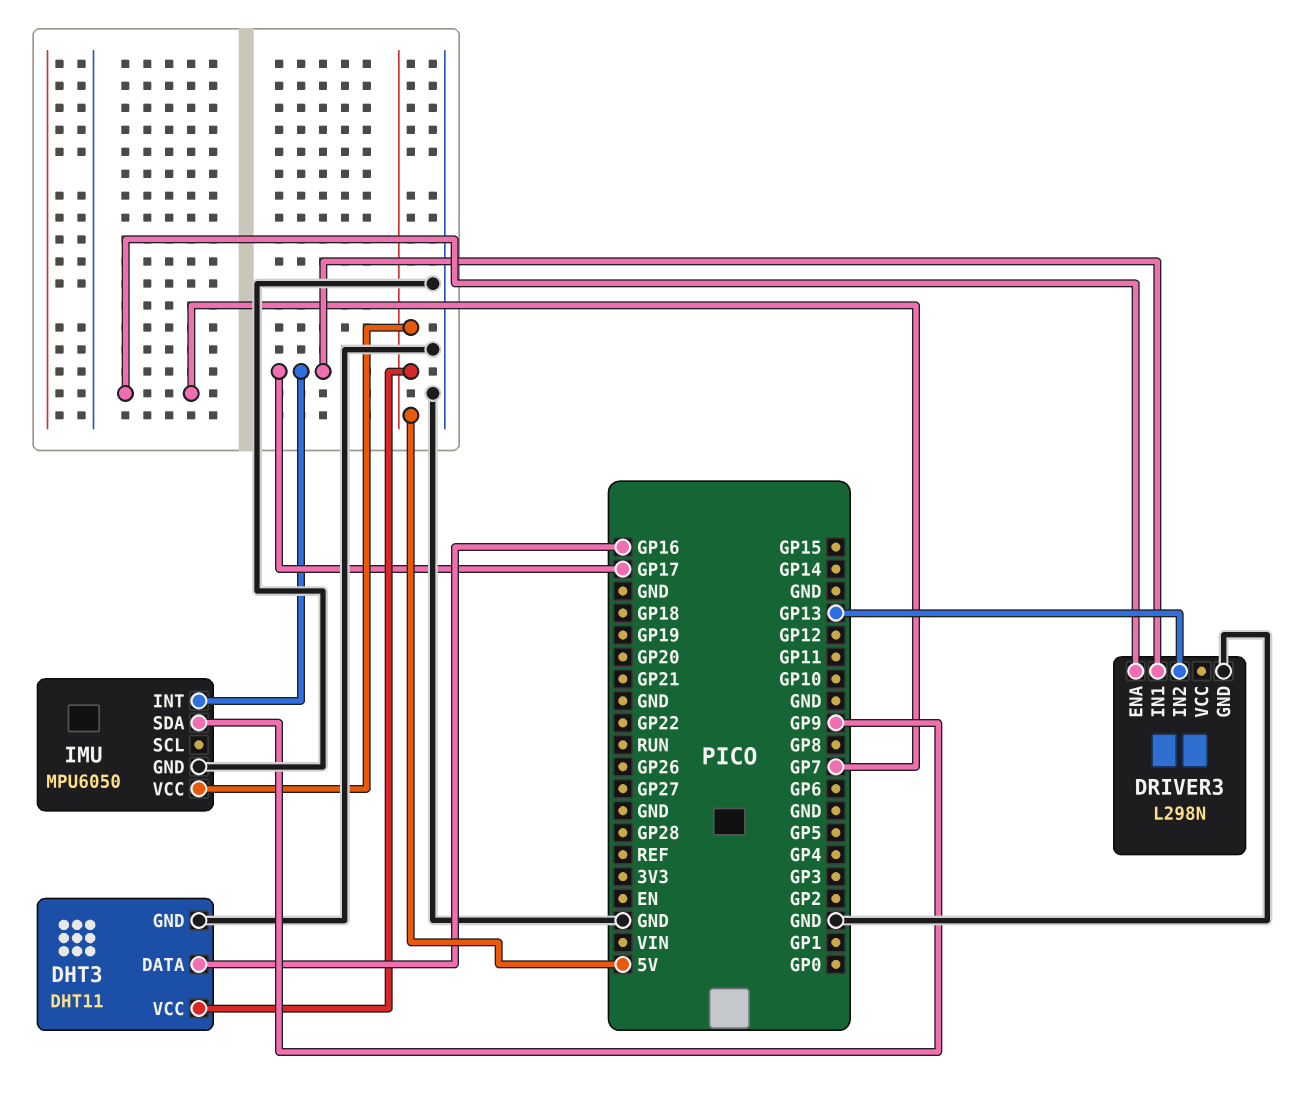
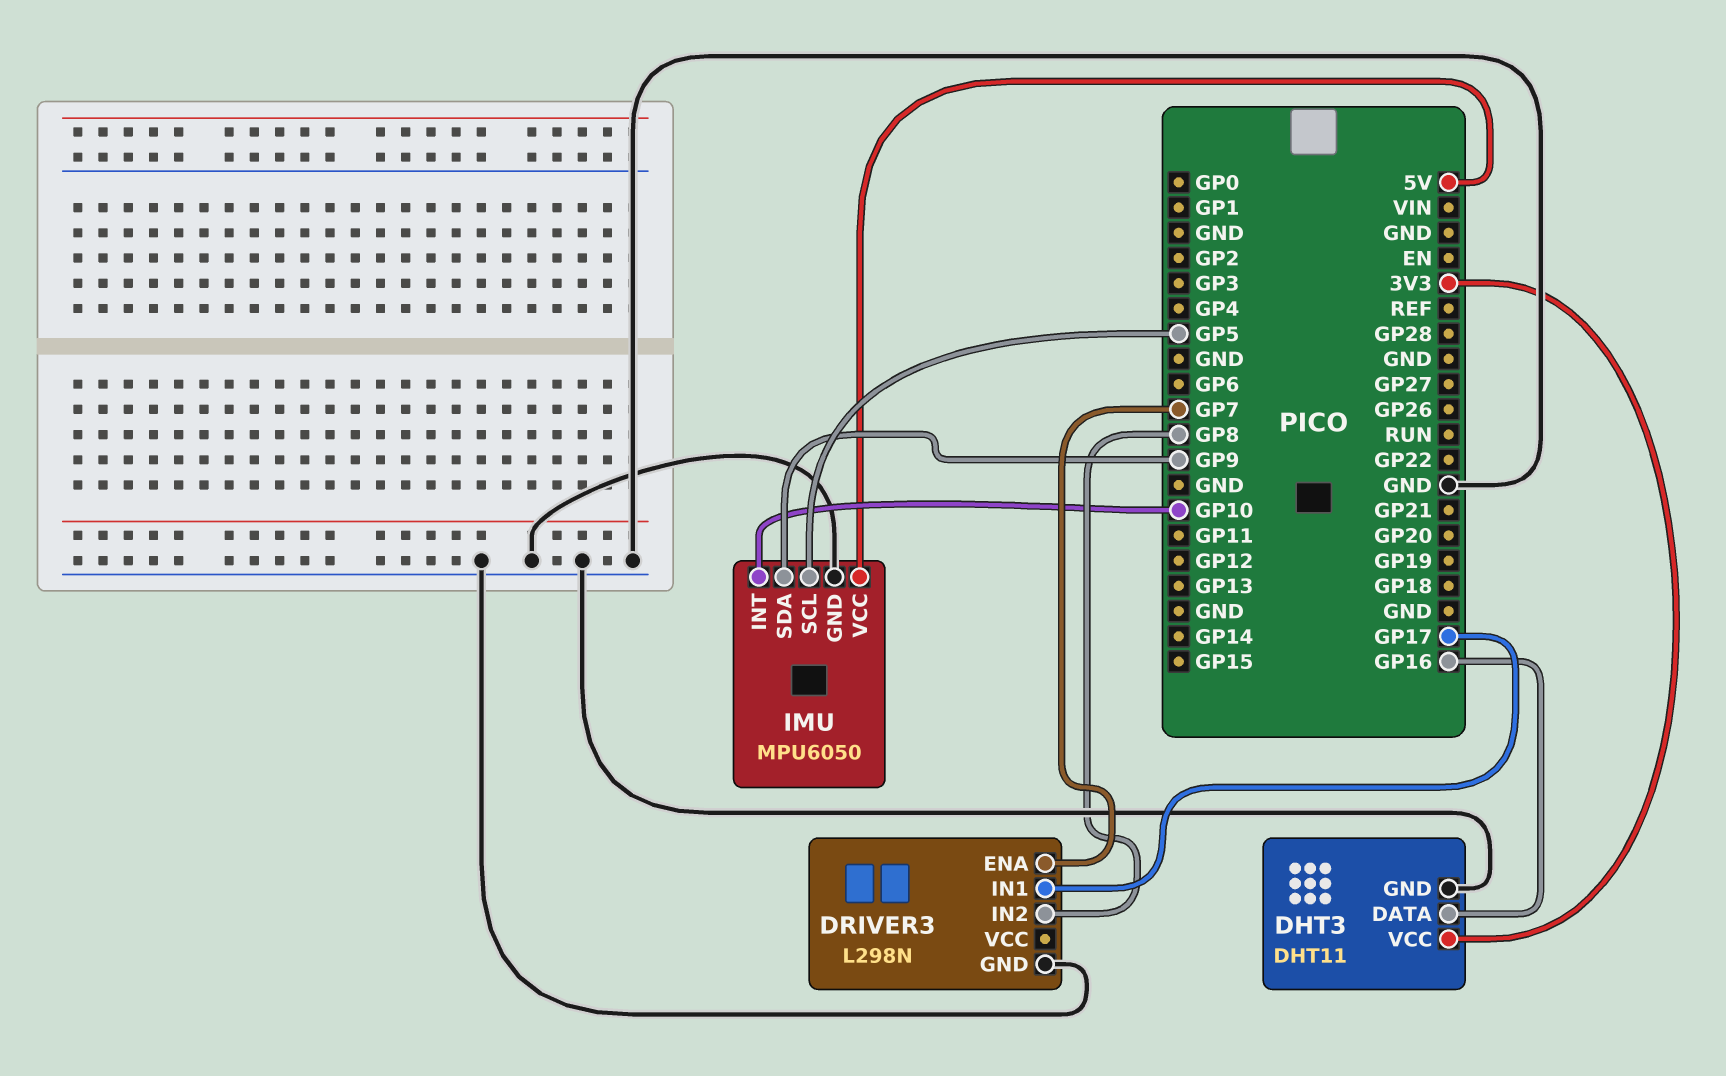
DHT3 pin VCC: 5V -> 3V3
DRIVER3 pin IN2: GP13 -> GP8
IMU pin INT: GP17 -> GP10
IMU pin SCL: none -> GP5

